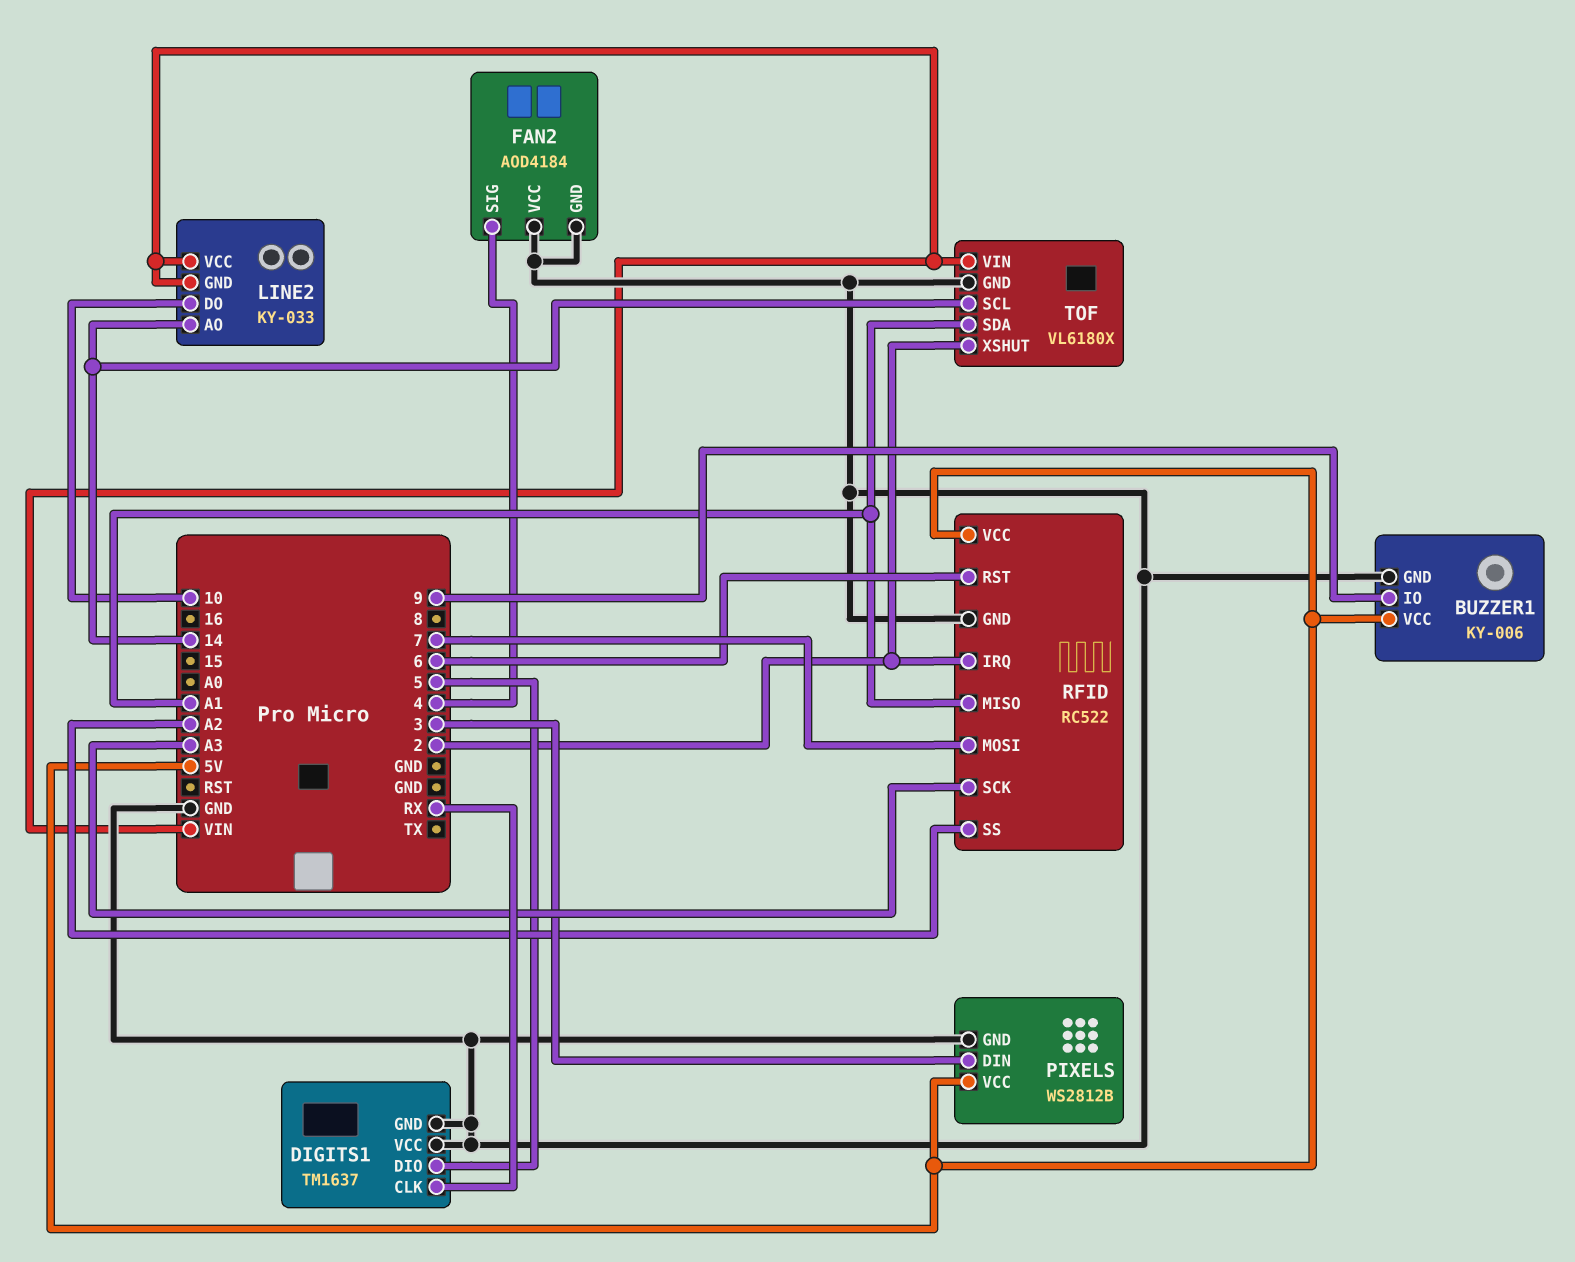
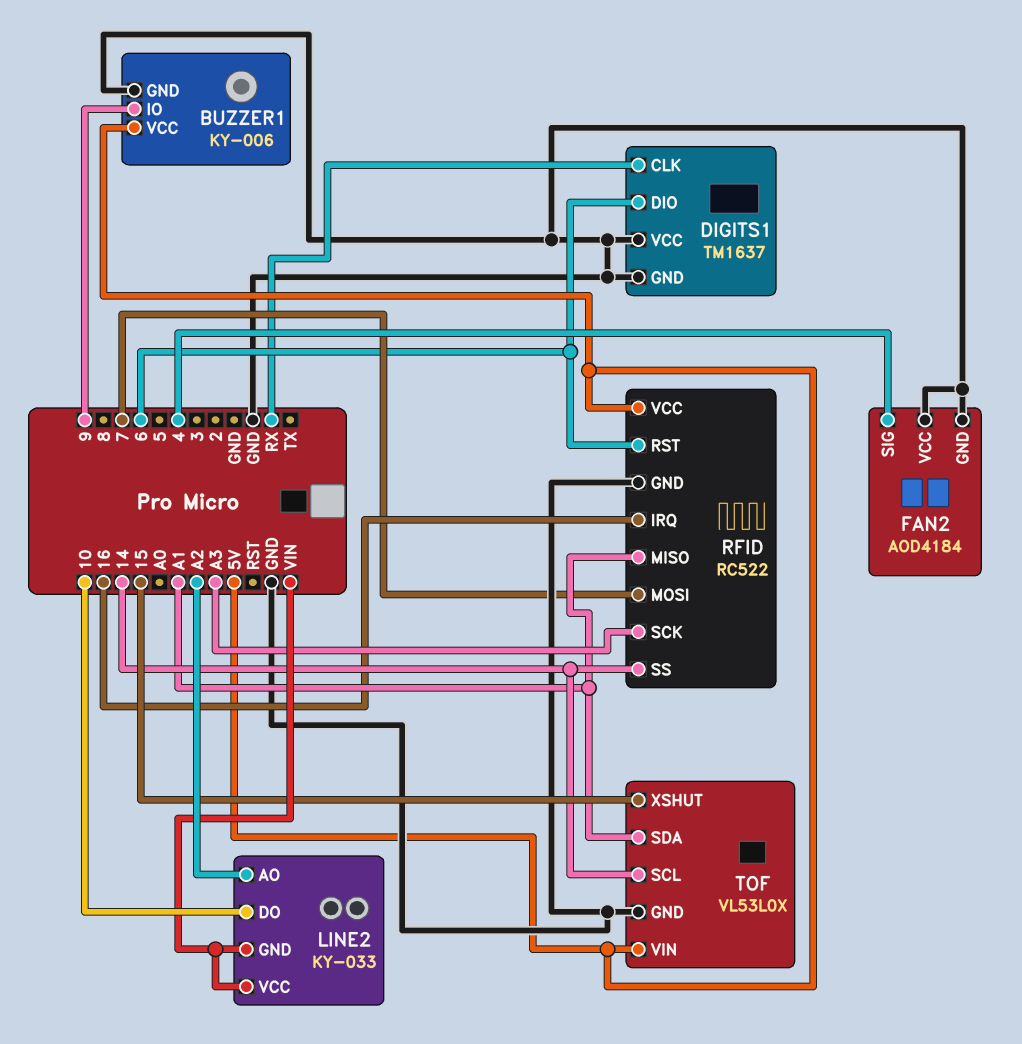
DIGITS1 pin DIO: 5 -> 6
LINE2 pin AO: 14 -> A2
PIXELS: WS2812B -> none
PIXELS pin DIN: 3 -> none
PIXELS pin GND: GND -> none
PIXELS pin VCC: 5V -> none
RFID pin IRQ: 2 -> 16
RFID pin SS: A2 -> 14
TOF: VL6180X -> VL53L0X
TOF pin VIN: VIN -> 5V
TOF pin XSHUT: 2 -> 15

